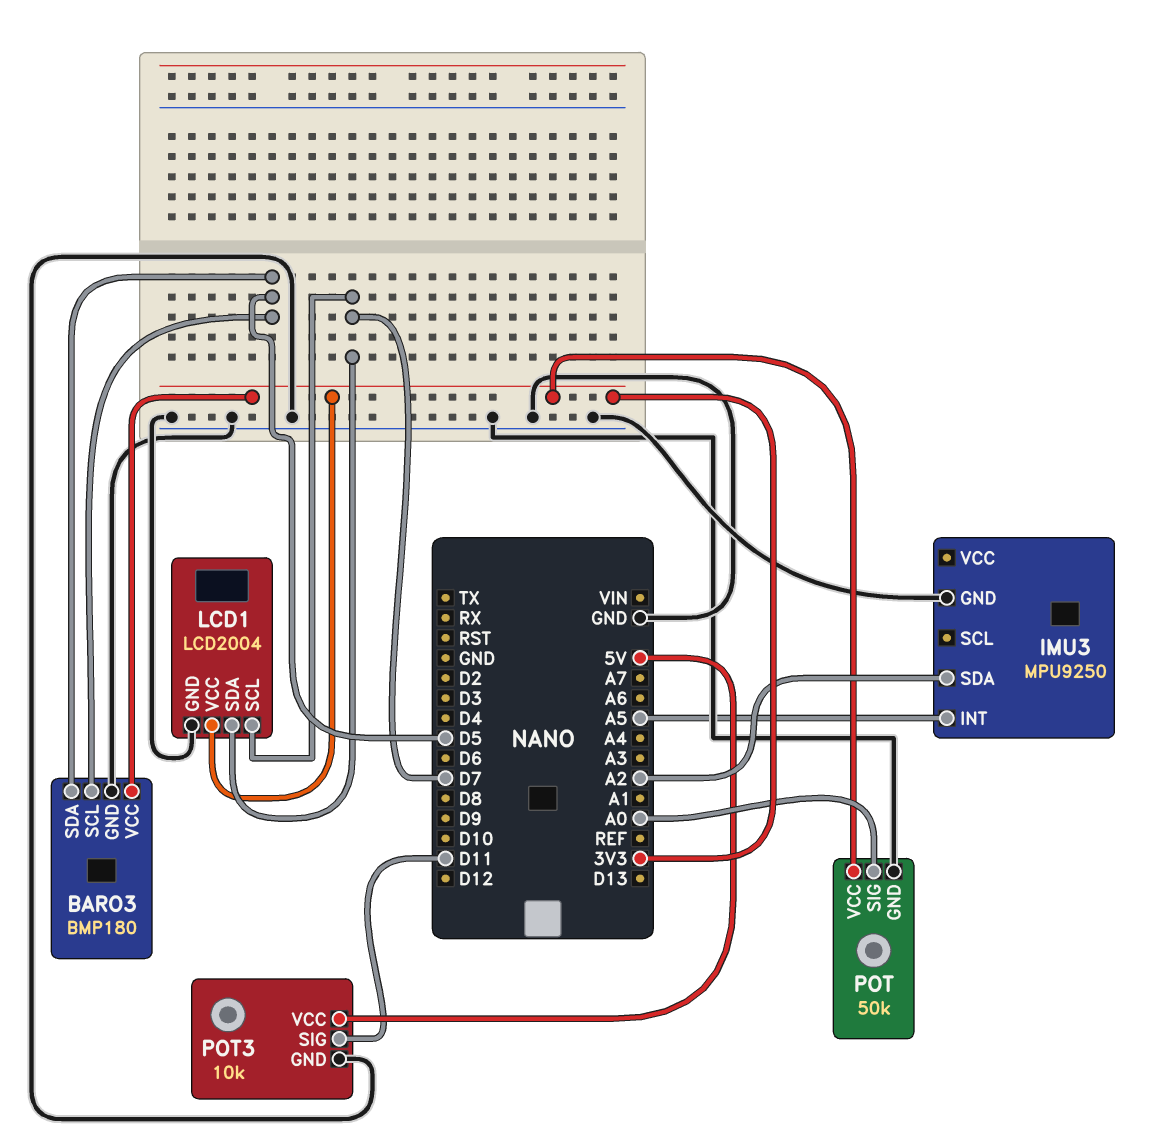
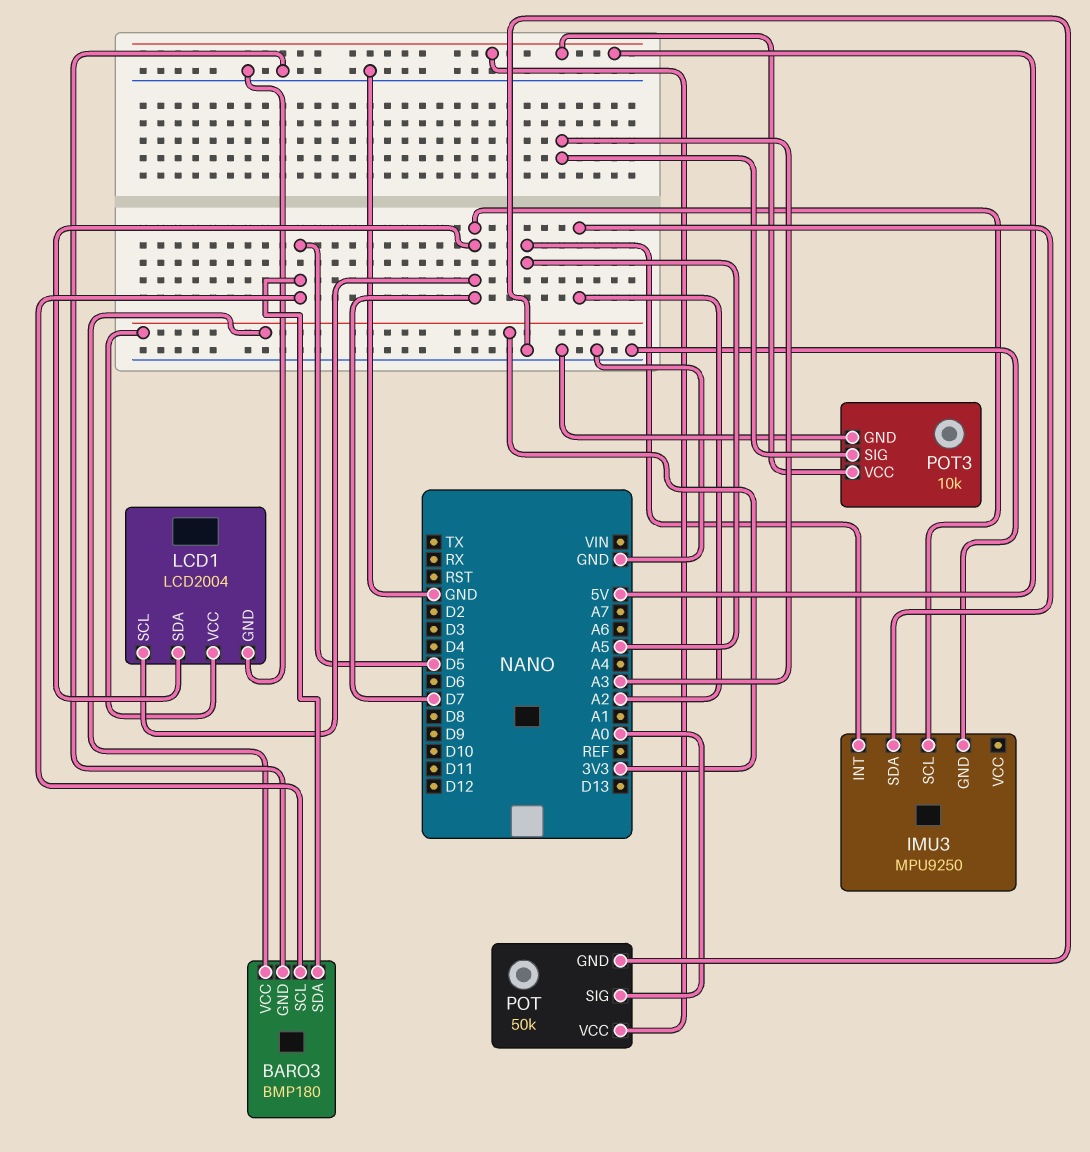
IMU3 pin SCL: none -> D7
POT pin VCC: 3V3 -> 5V
POT3 pin SIG: D11 -> A3

